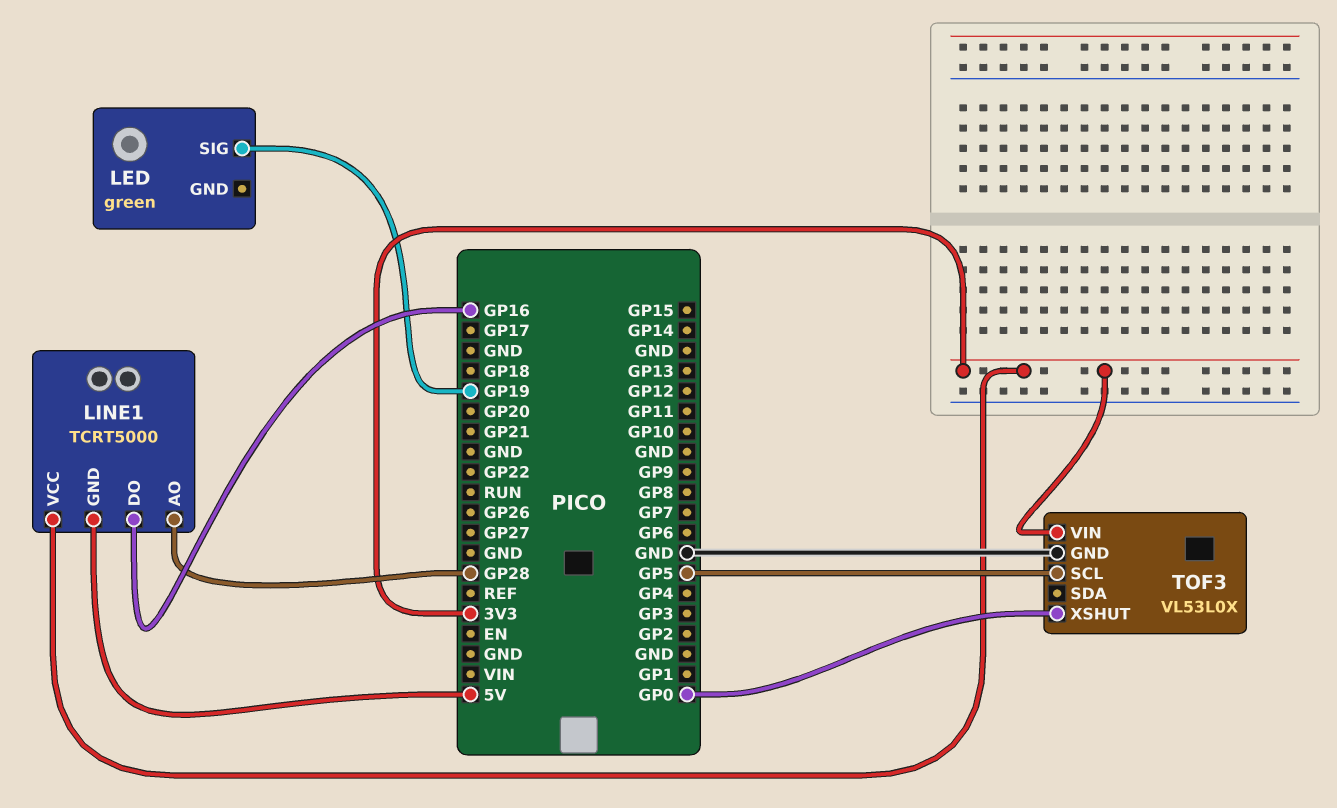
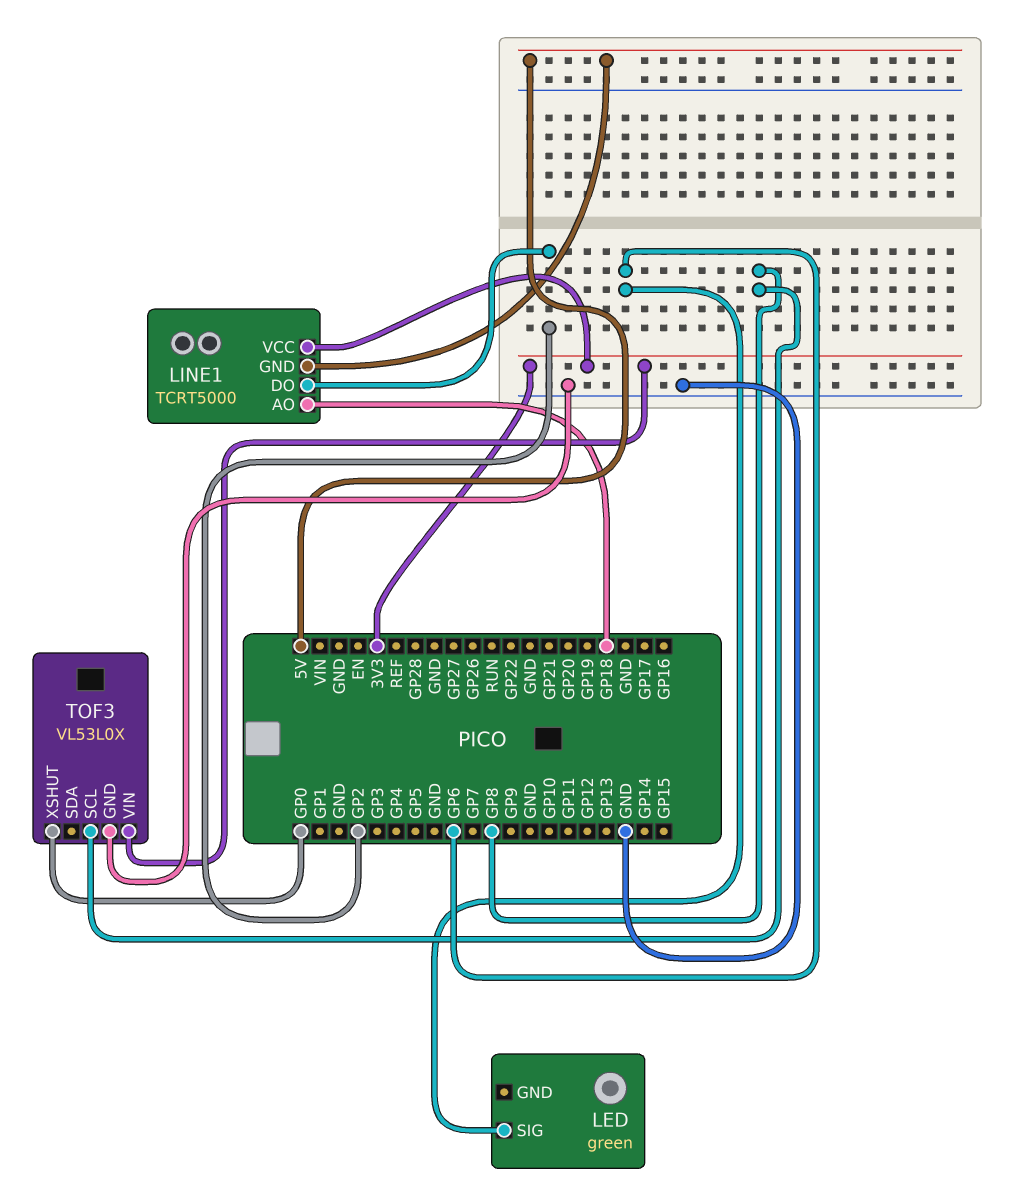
LED pin SIG: GP19 -> GP6
LINE1 pin AO: GP28 -> GP18
LINE1 pin DO: GP16 -> GP2
TOF3 pin SCL: GP5 -> GP8

